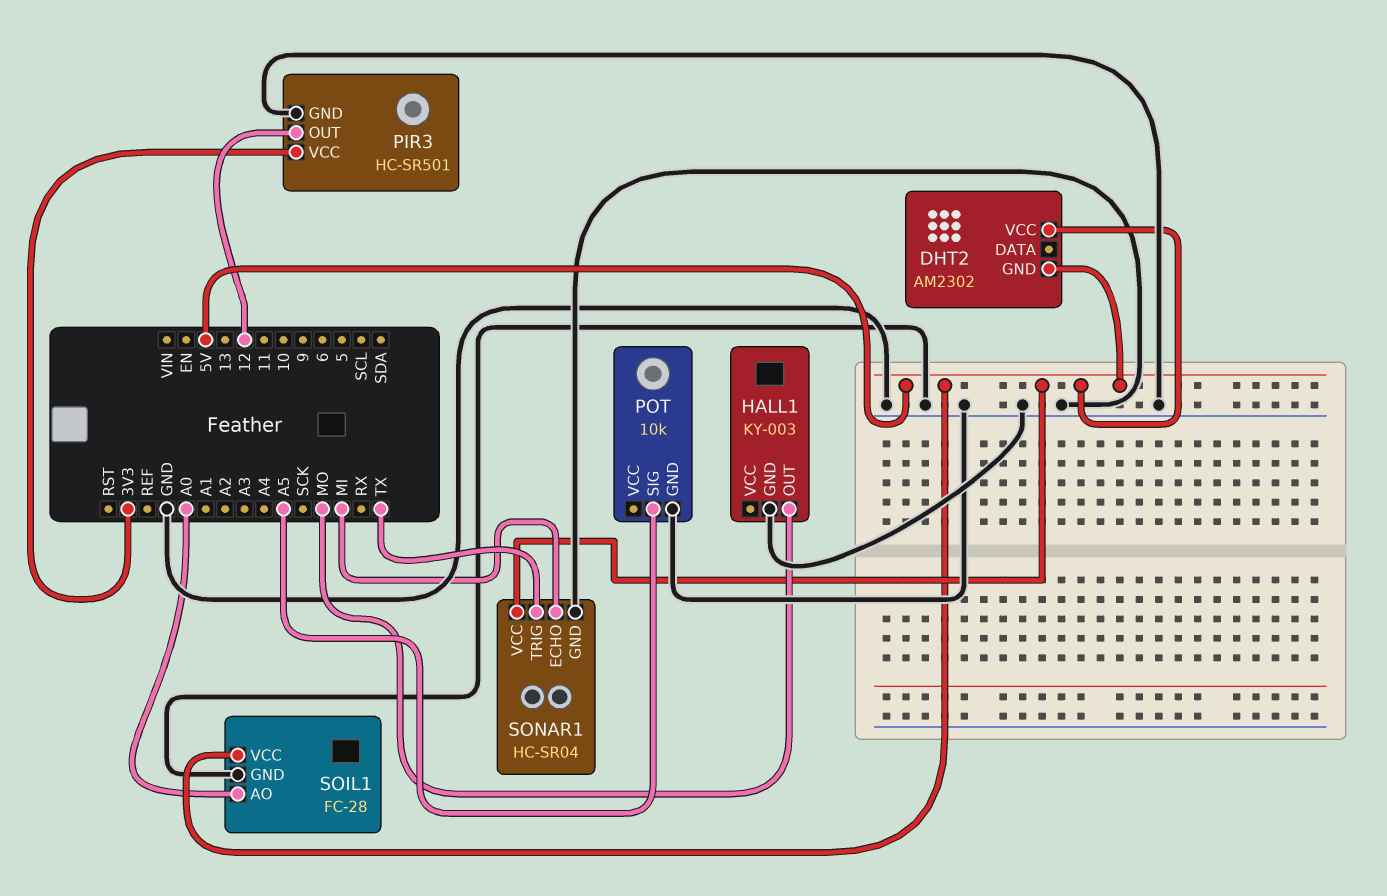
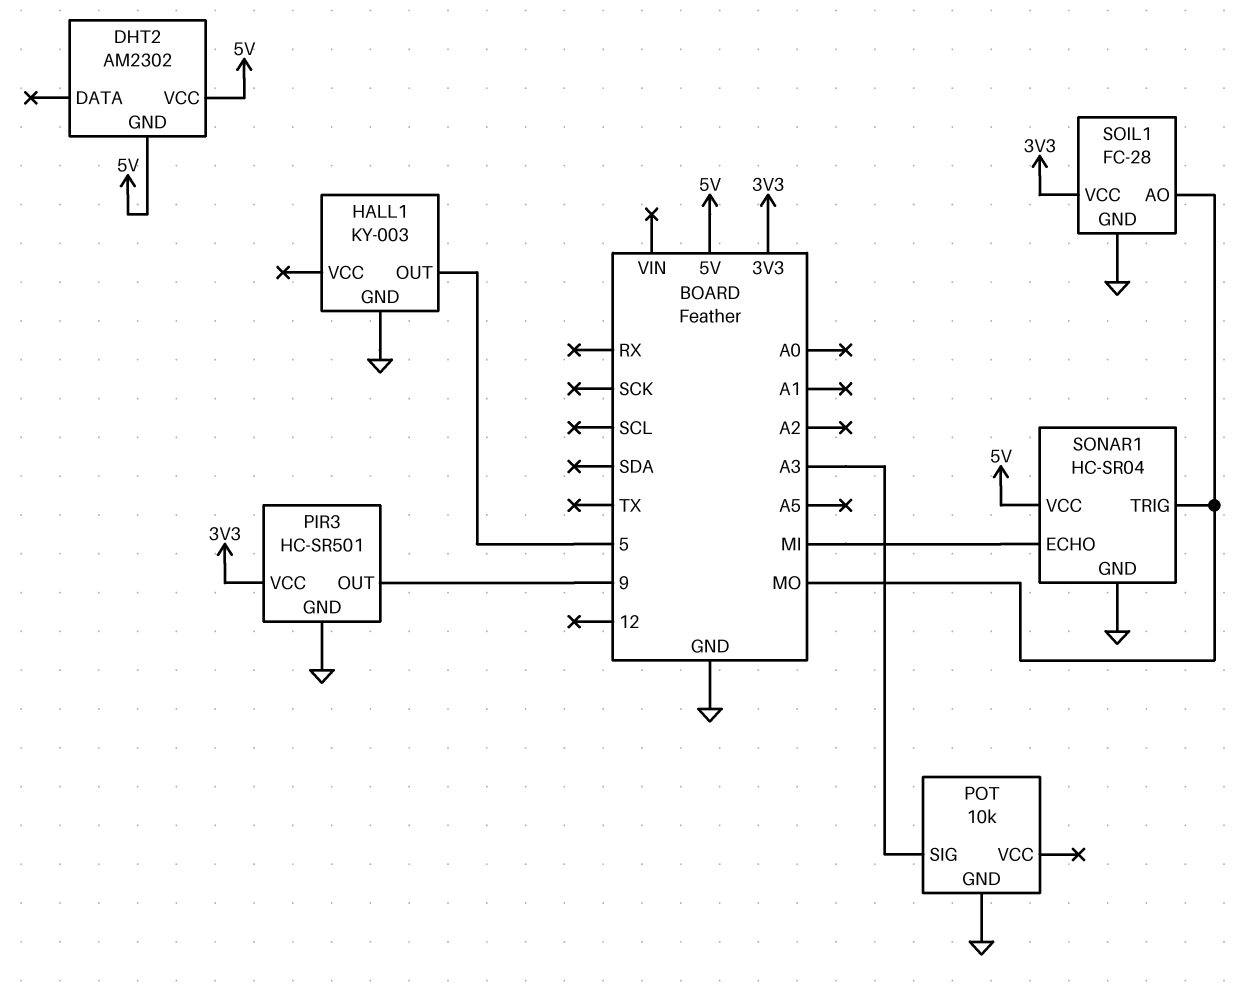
HALL1 pin OUT: MO -> 5
PIR3 pin OUT: 12 -> 9
POT pin SIG: A5 -> A3
SOIL1 pin AO: A0 -> MO
SOIL1 pin VCC: 5V -> 3V3
SONAR1 pin TRIG: TX -> MO

